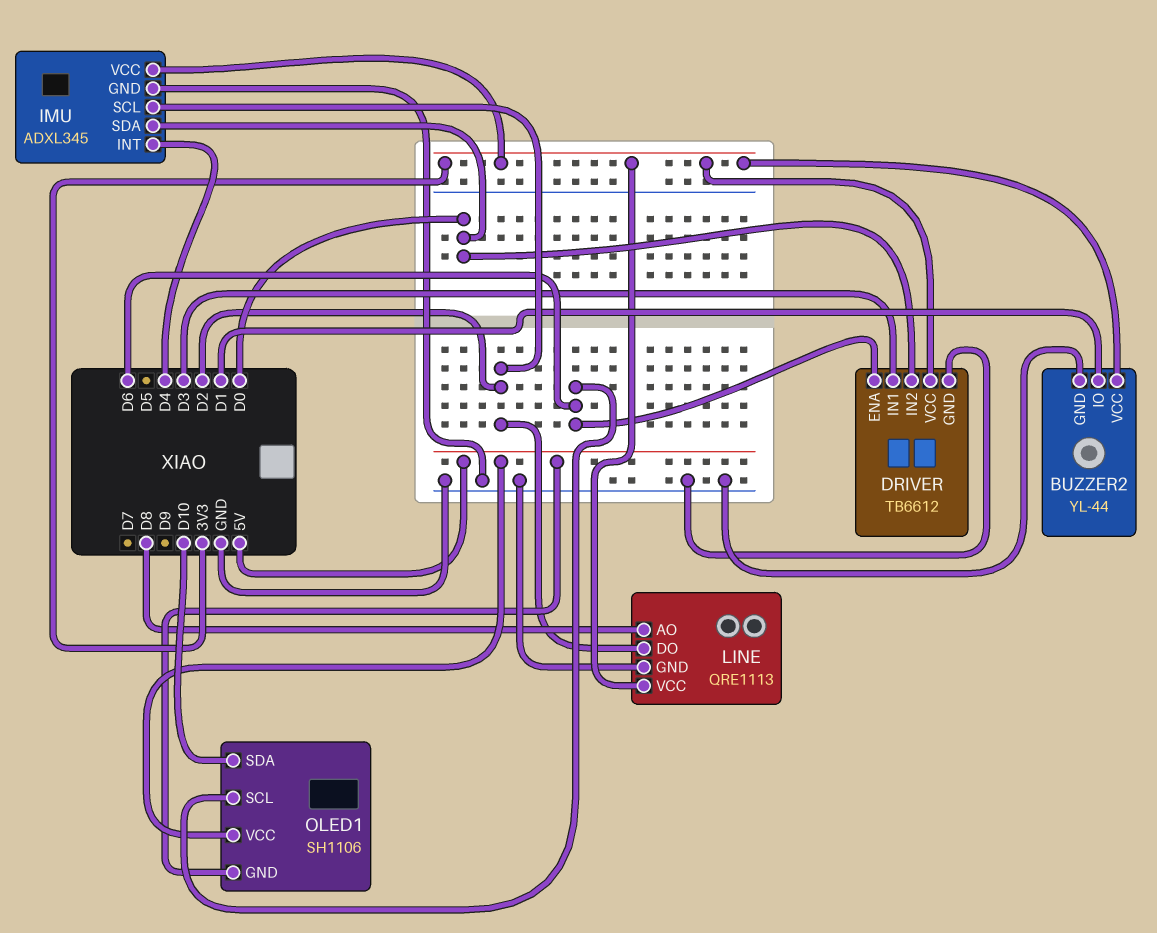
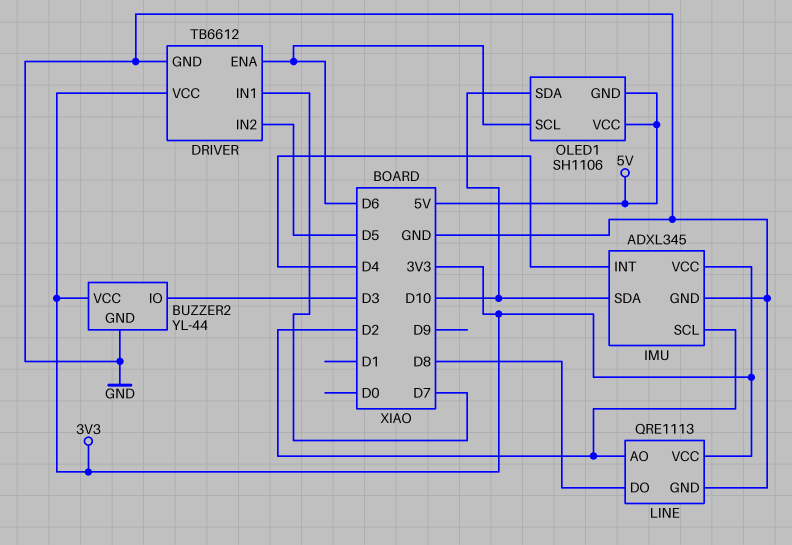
BUZZER2 pin IO: D1 -> D3
DRIVER pin IN1: D3 -> D7
DRIVER pin IN2: D0 -> D5
IMU pin SDA: D0 -> D10
LINE pin AO: D8 -> D2
LINE pin DO: D2 -> D8

